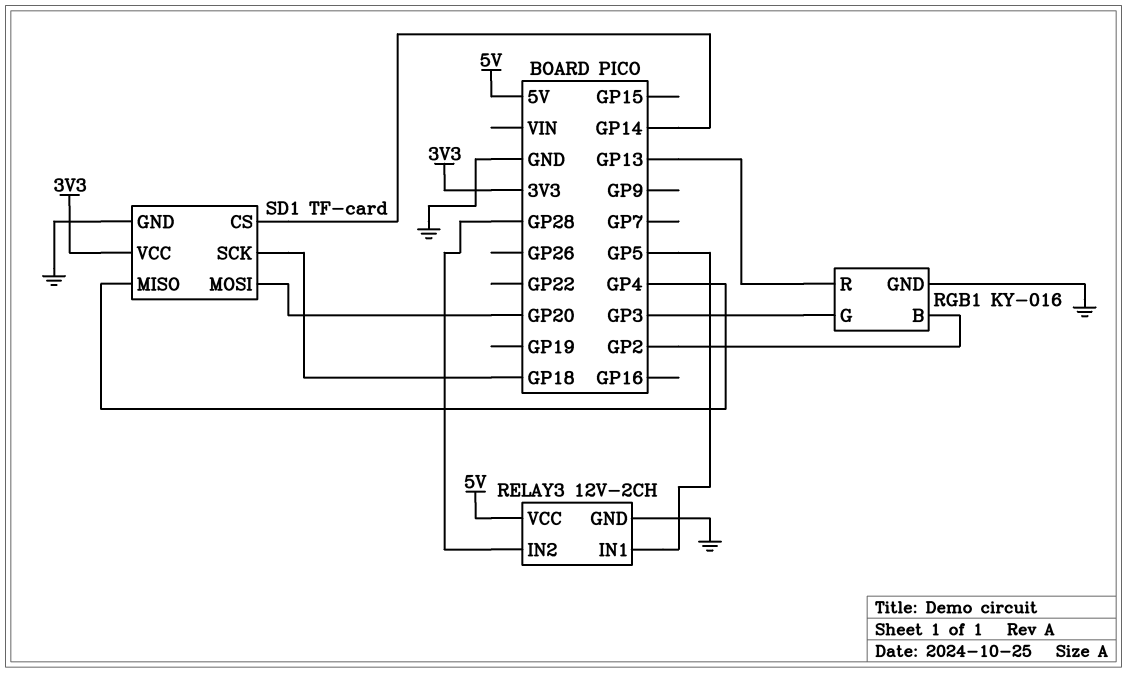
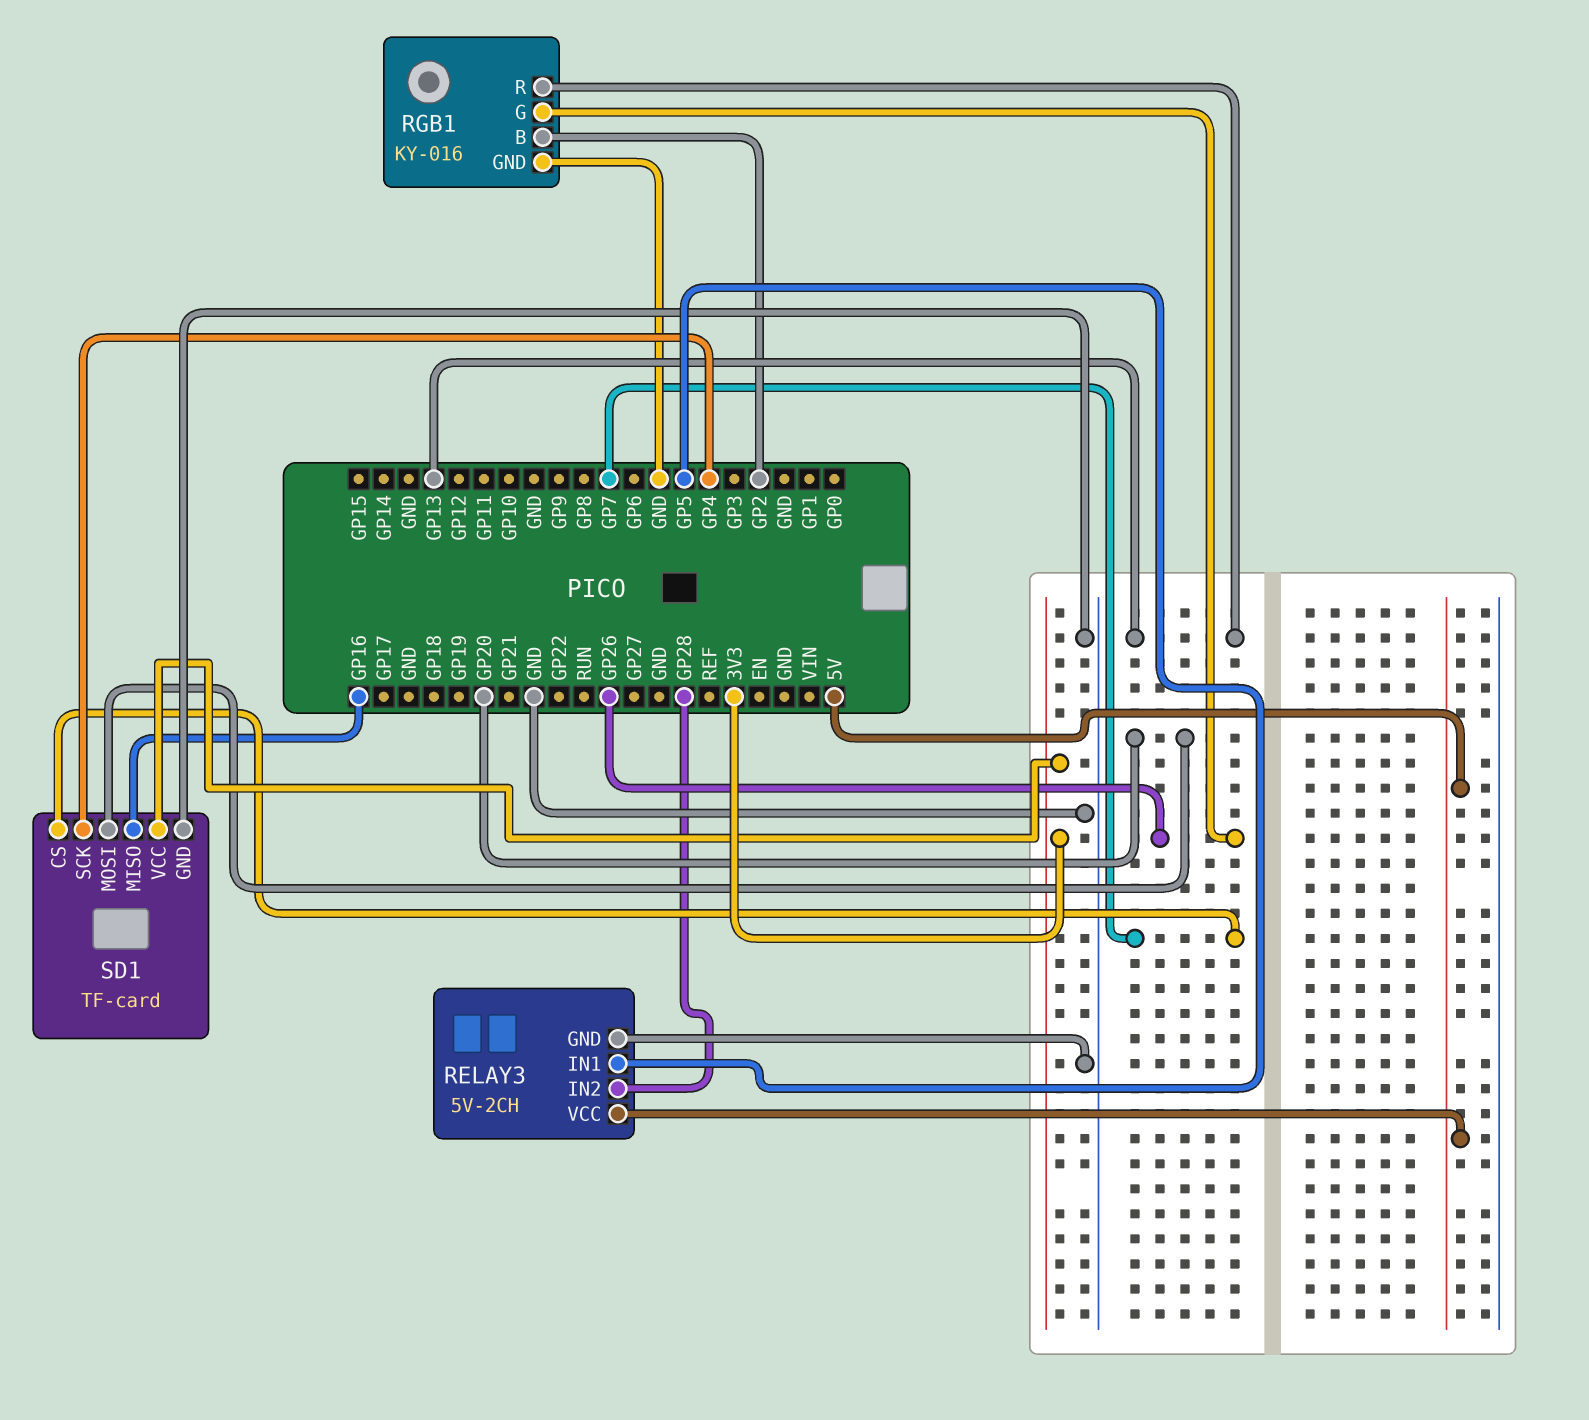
RELAY3: 12V-2CH -> 5V-2CH
RGB1 pin G: GP3 -> GP26
SD1 pin CS: GP14 -> GP7
SD1 pin MISO: GP4 -> GP16
SD1 pin SCK: GP18 -> GP4

